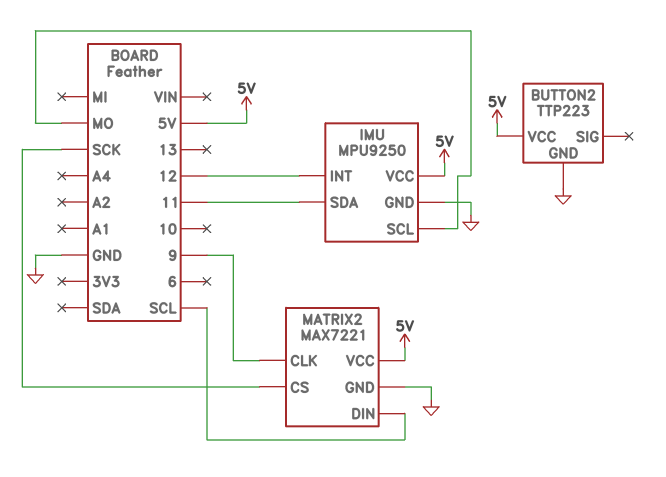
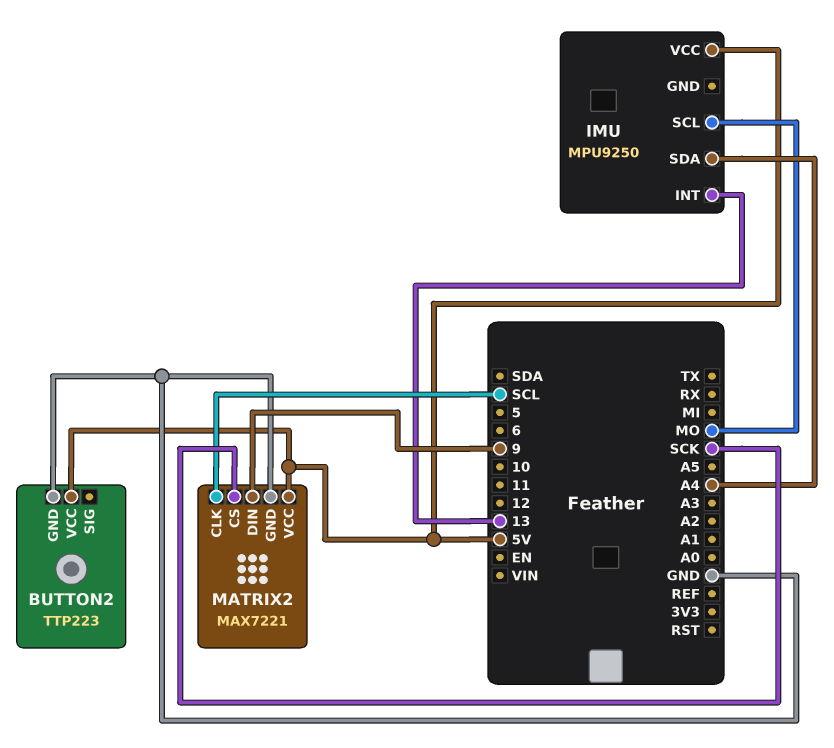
IMU pin GND: GND -> none
IMU pin INT: 12 -> 13
IMU pin SDA: 11 -> A4
MATRIX2 pin CLK: 9 -> SCL
MATRIX2 pin DIN: SCL -> 9

